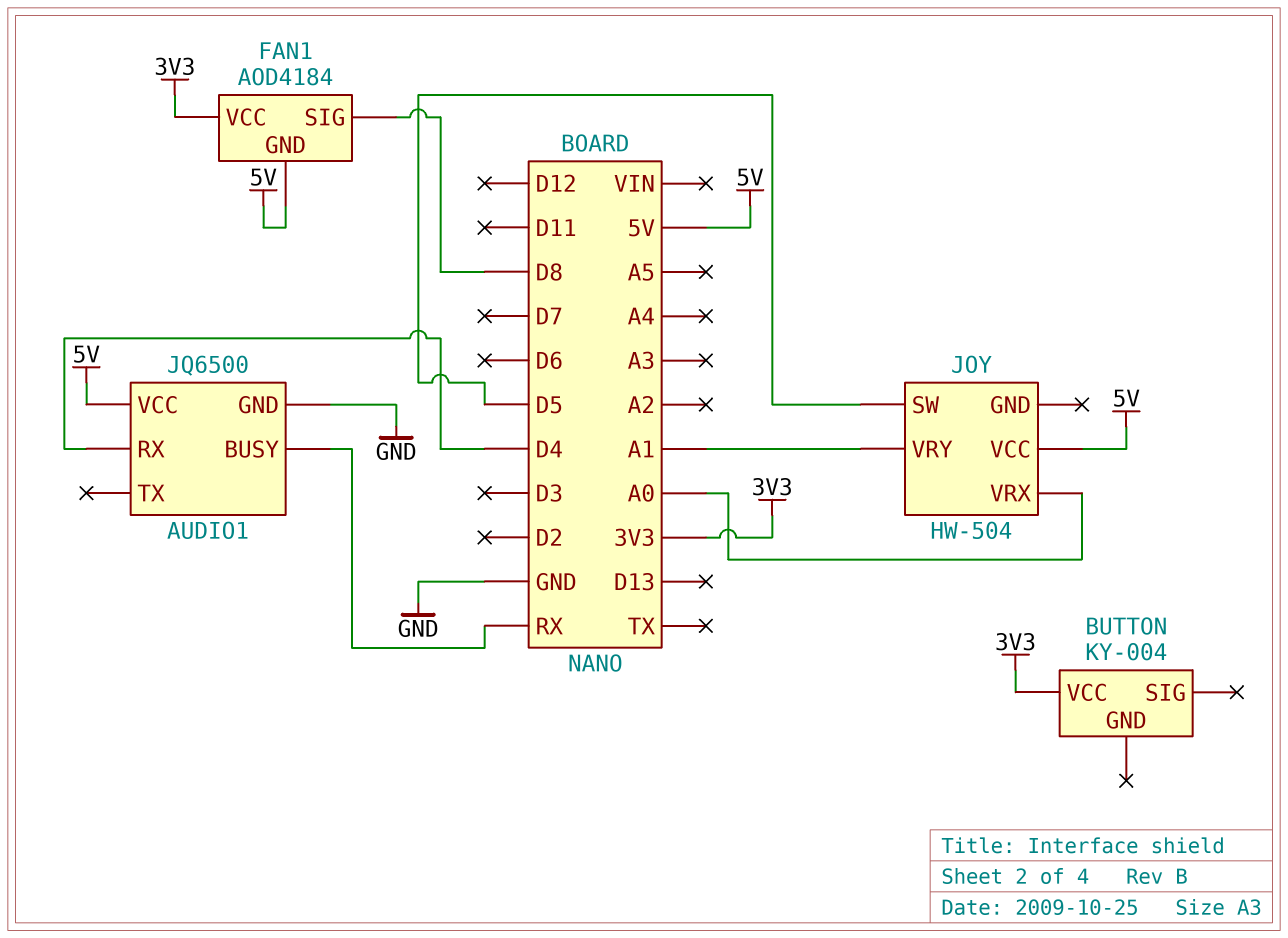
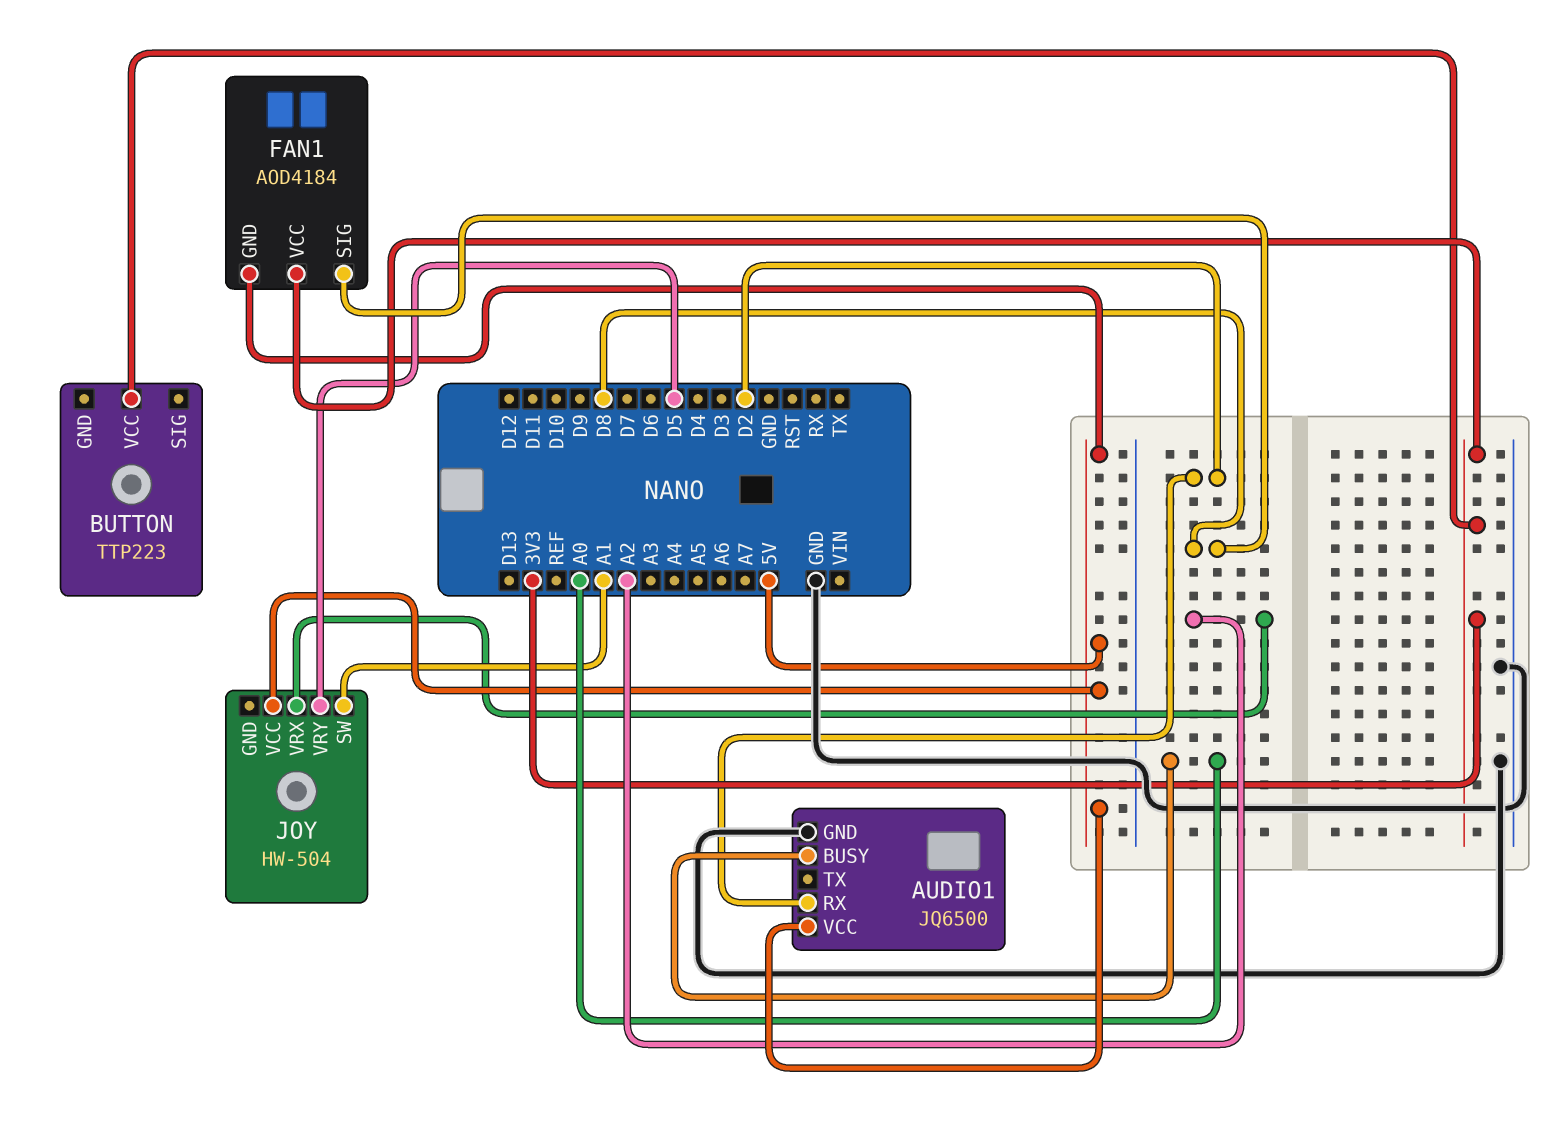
AUDIO1 pin BUSY: RX -> A0
AUDIO1 pin RX: D4 -> D2
BUTTON: KY-004 -> TTP223
JOY pin SW: D5 -> A1
JOY pin VRX: A0 -> A2
JOY pin VRY: A1 -> D5

